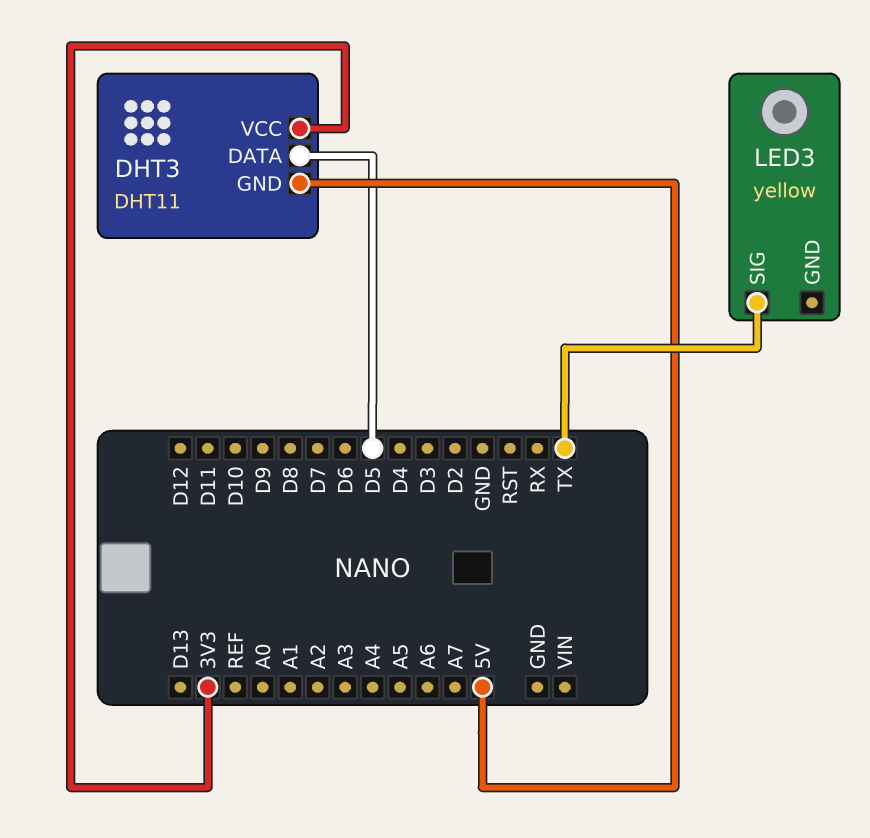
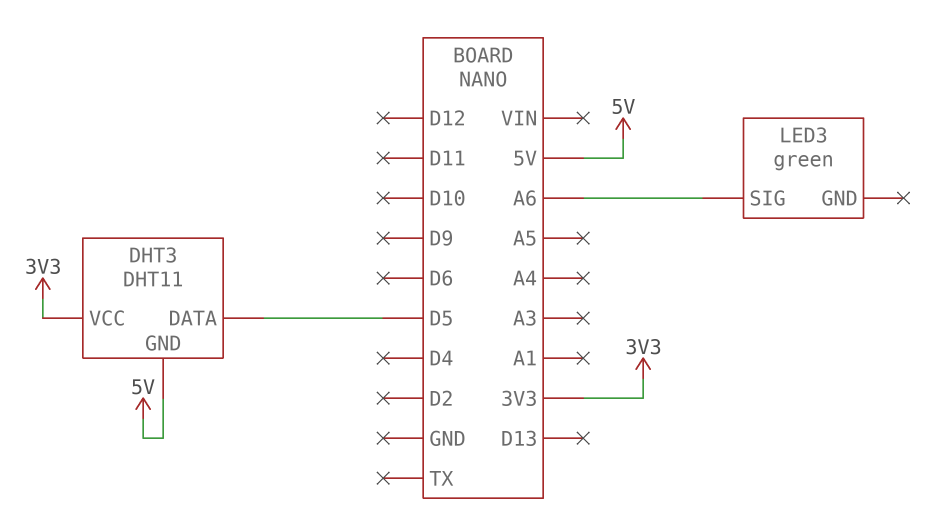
LED3: yellow -> green
LED3 pin SIG: TX -> A6

